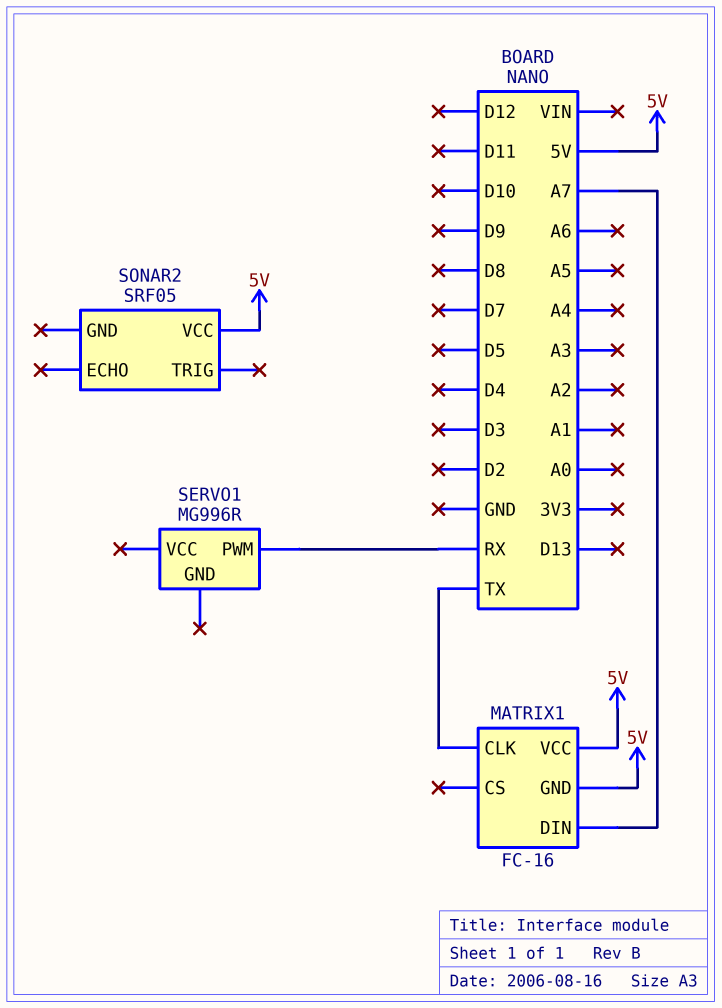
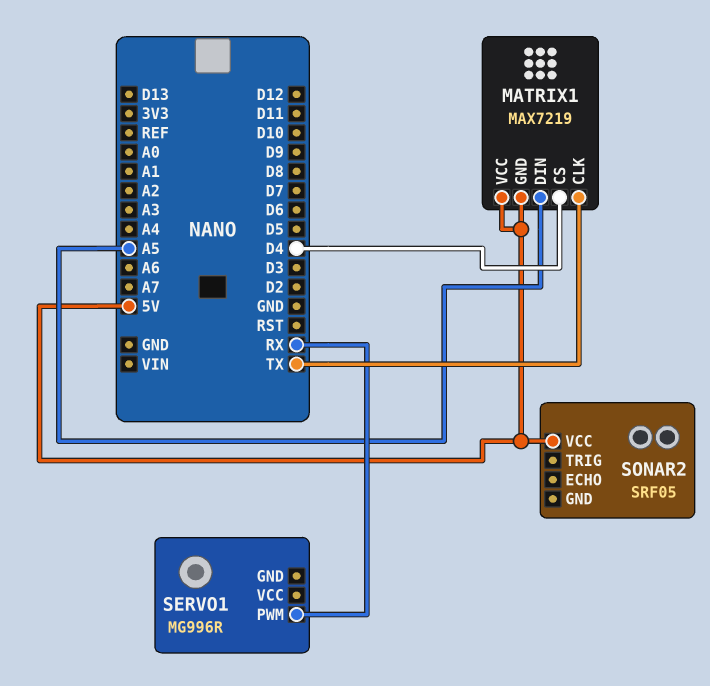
MATRIX1: FC-16 -> MAX7219
MATRIX1 pin CS: none -> D4
MATRIX1 pin DIN: A7 -> A5

